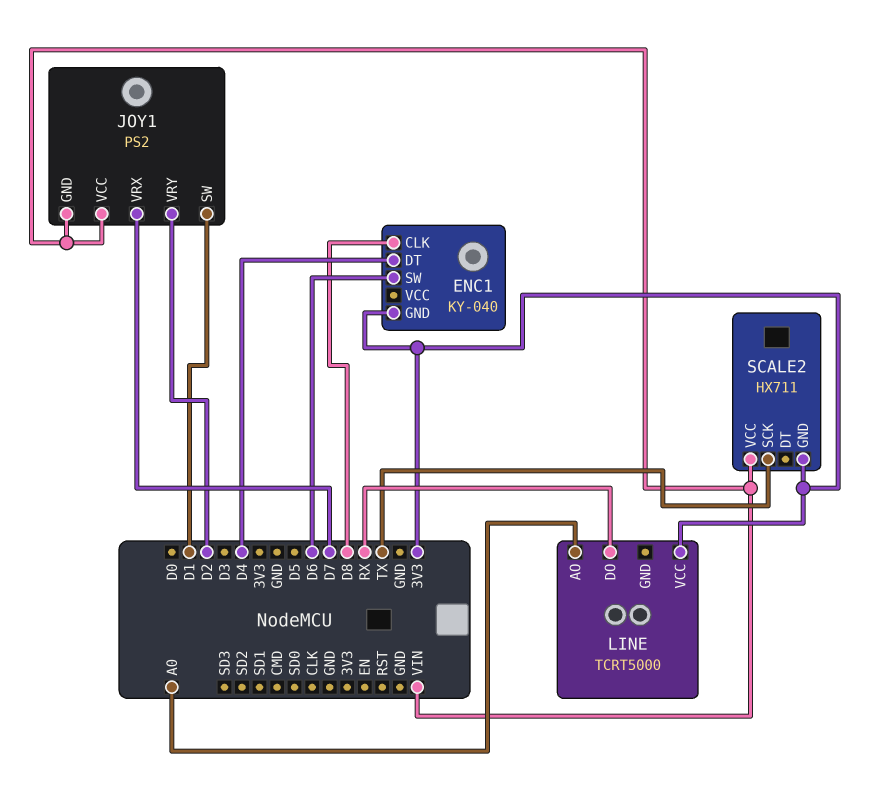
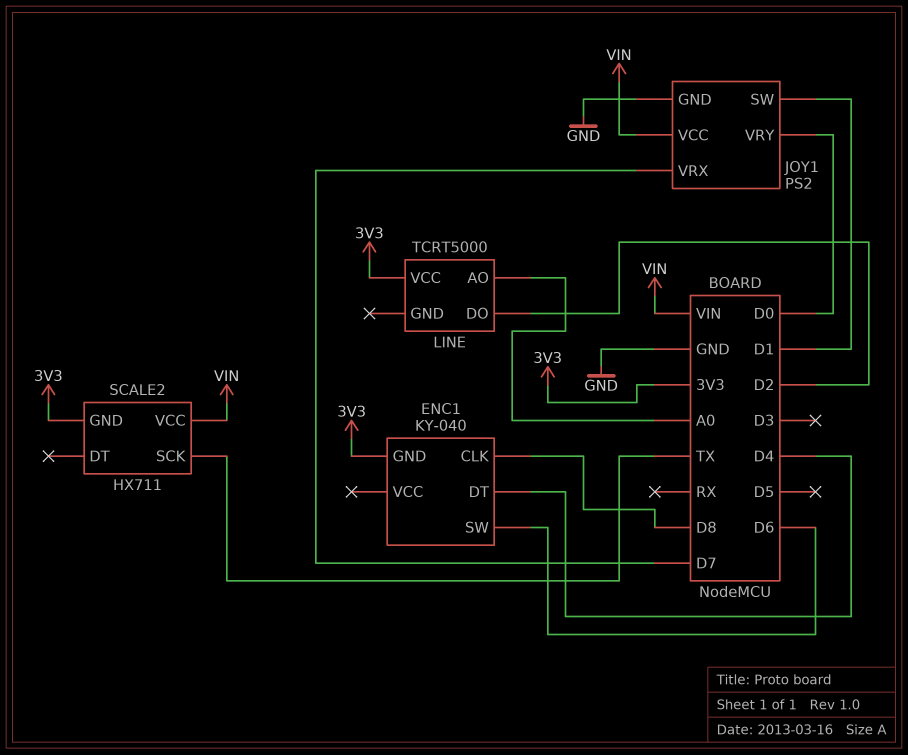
JOY1 pin GND: VIN -> GND
JOY1 pin VRY: D2 -> D0
LINE pin DO: RX -> D2

